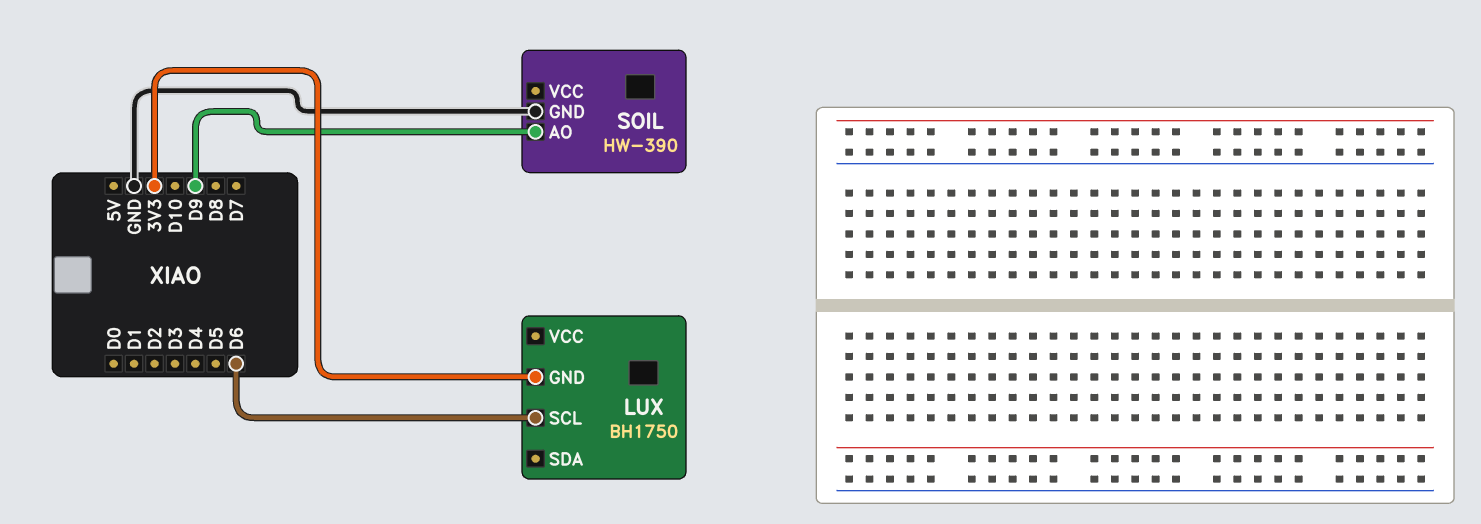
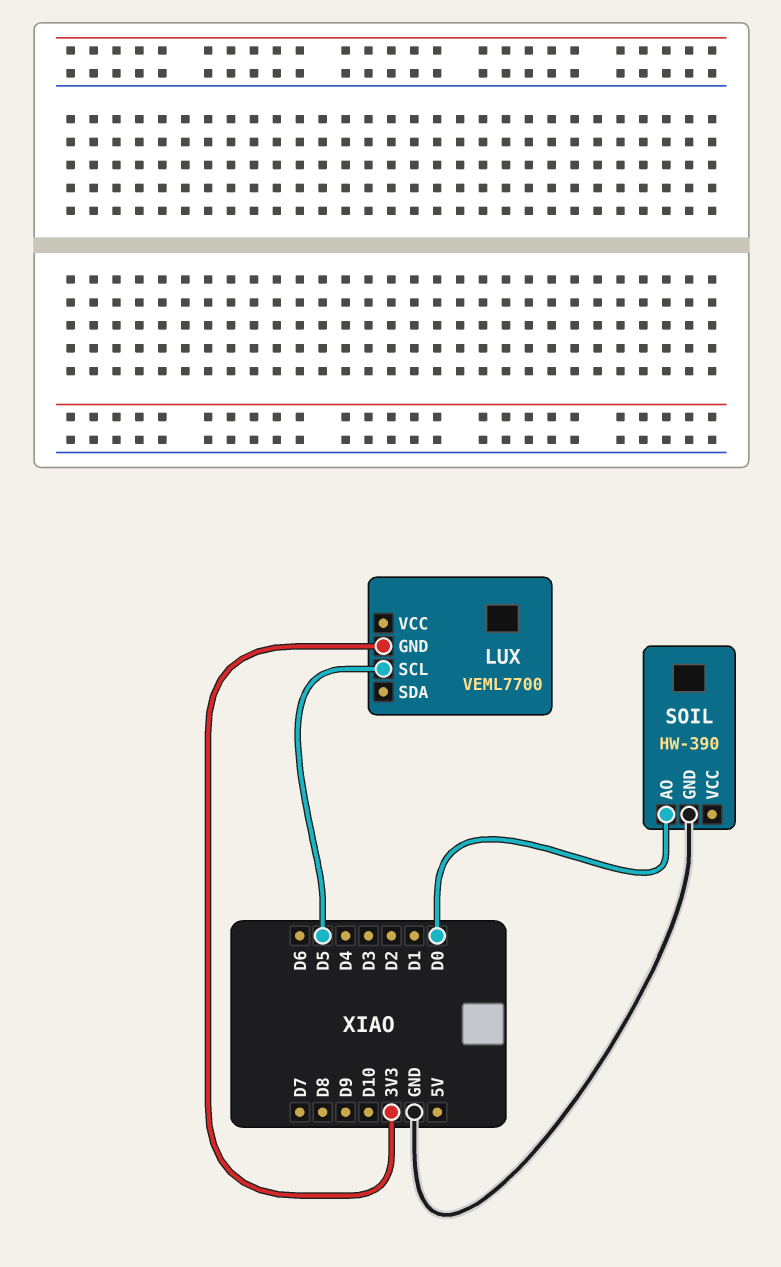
LUX: BH1750 -> VEML7700
LUX pin SCL: D6 -> D5
SOIL pin AO: D9 -> D0

